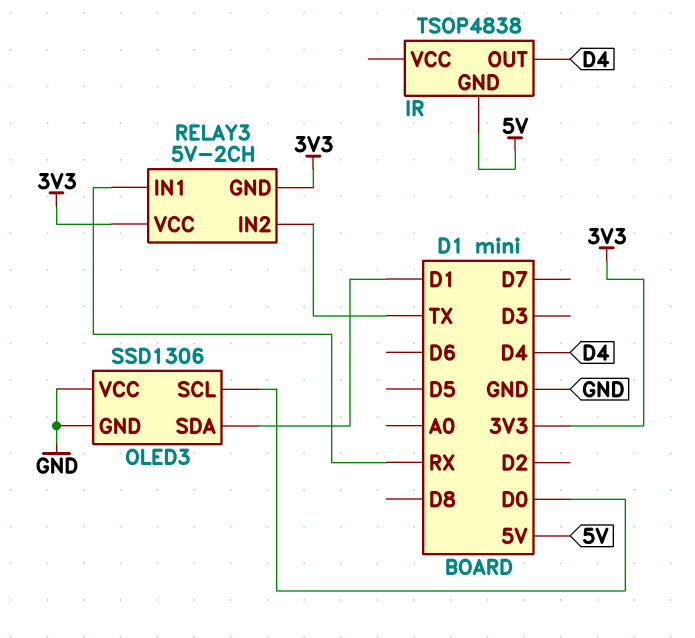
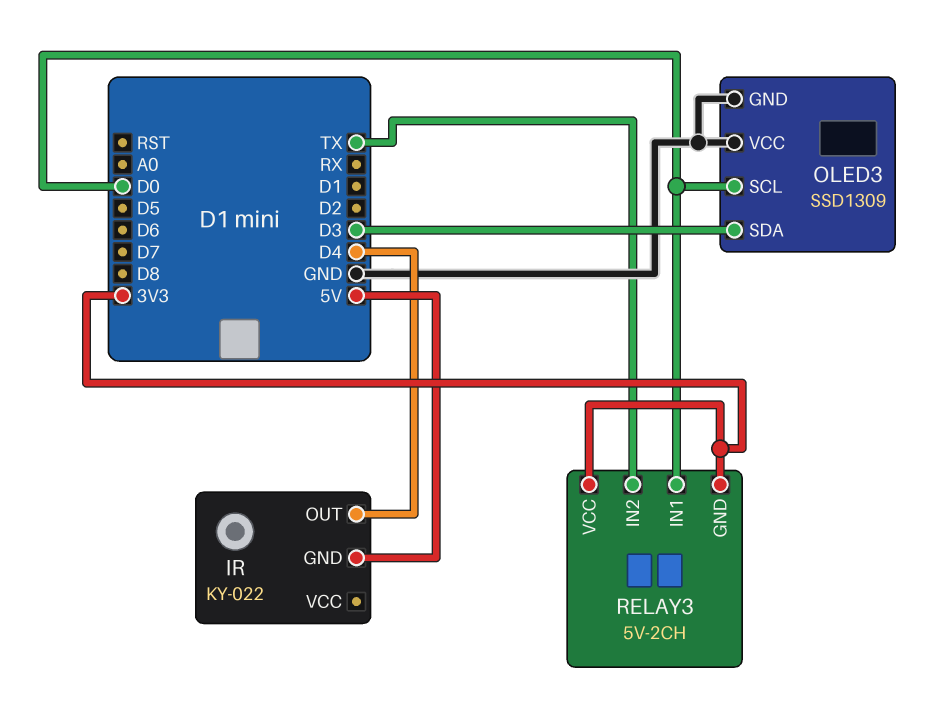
IR: TSOP4838 -> KY-022
OLED3: SSD1306 -> SSD1309
OLED3 pin SDA: D1 -> D3
RELAY3 pin IN1: RX -> D0

